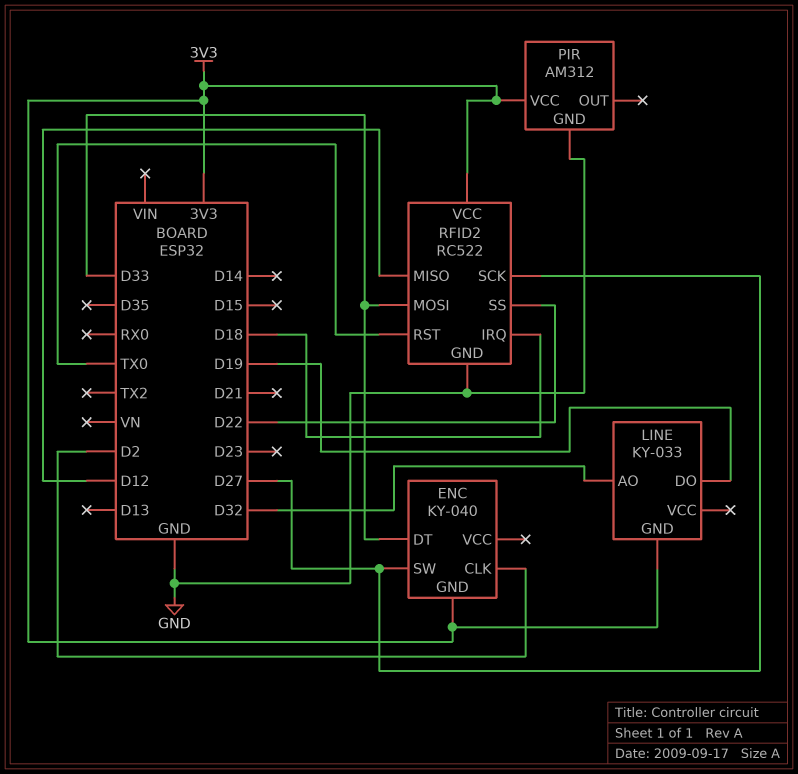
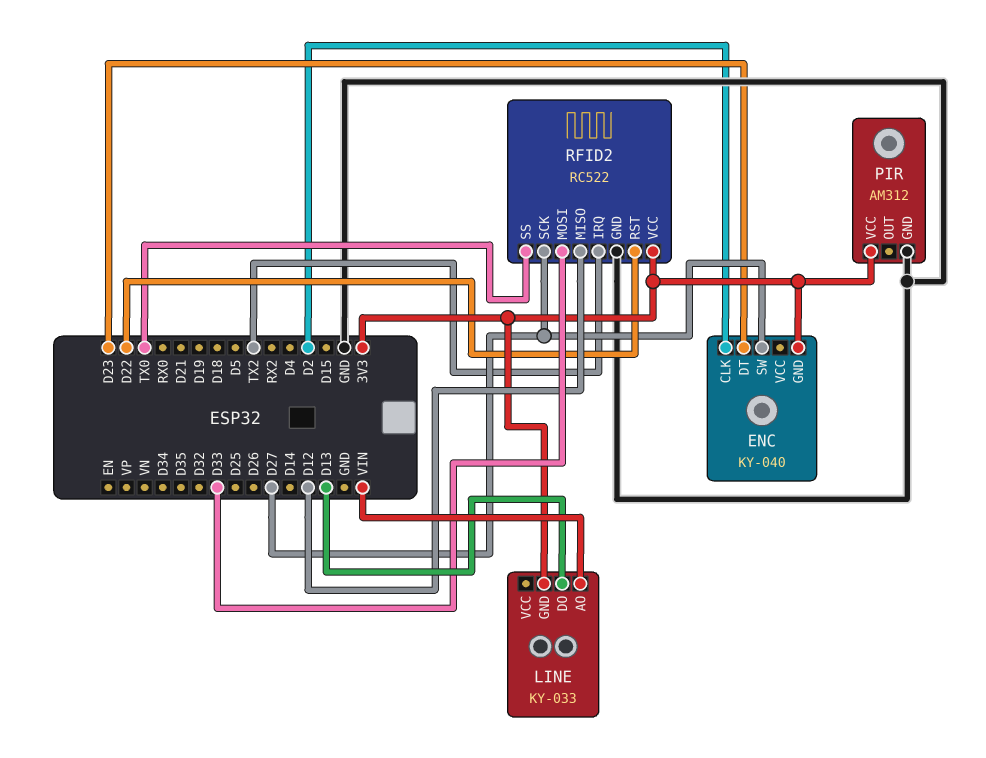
ENC pin DT: D33 -> D23
LINE pin AO: D32 -> VIN
LINE pin DO: D19 -> D13
RFID2 pin IRQ: D18 -> TX2
RFID2 pin RST: TX0 -> D22
RFID2 pin SS: D22 -> TX0

